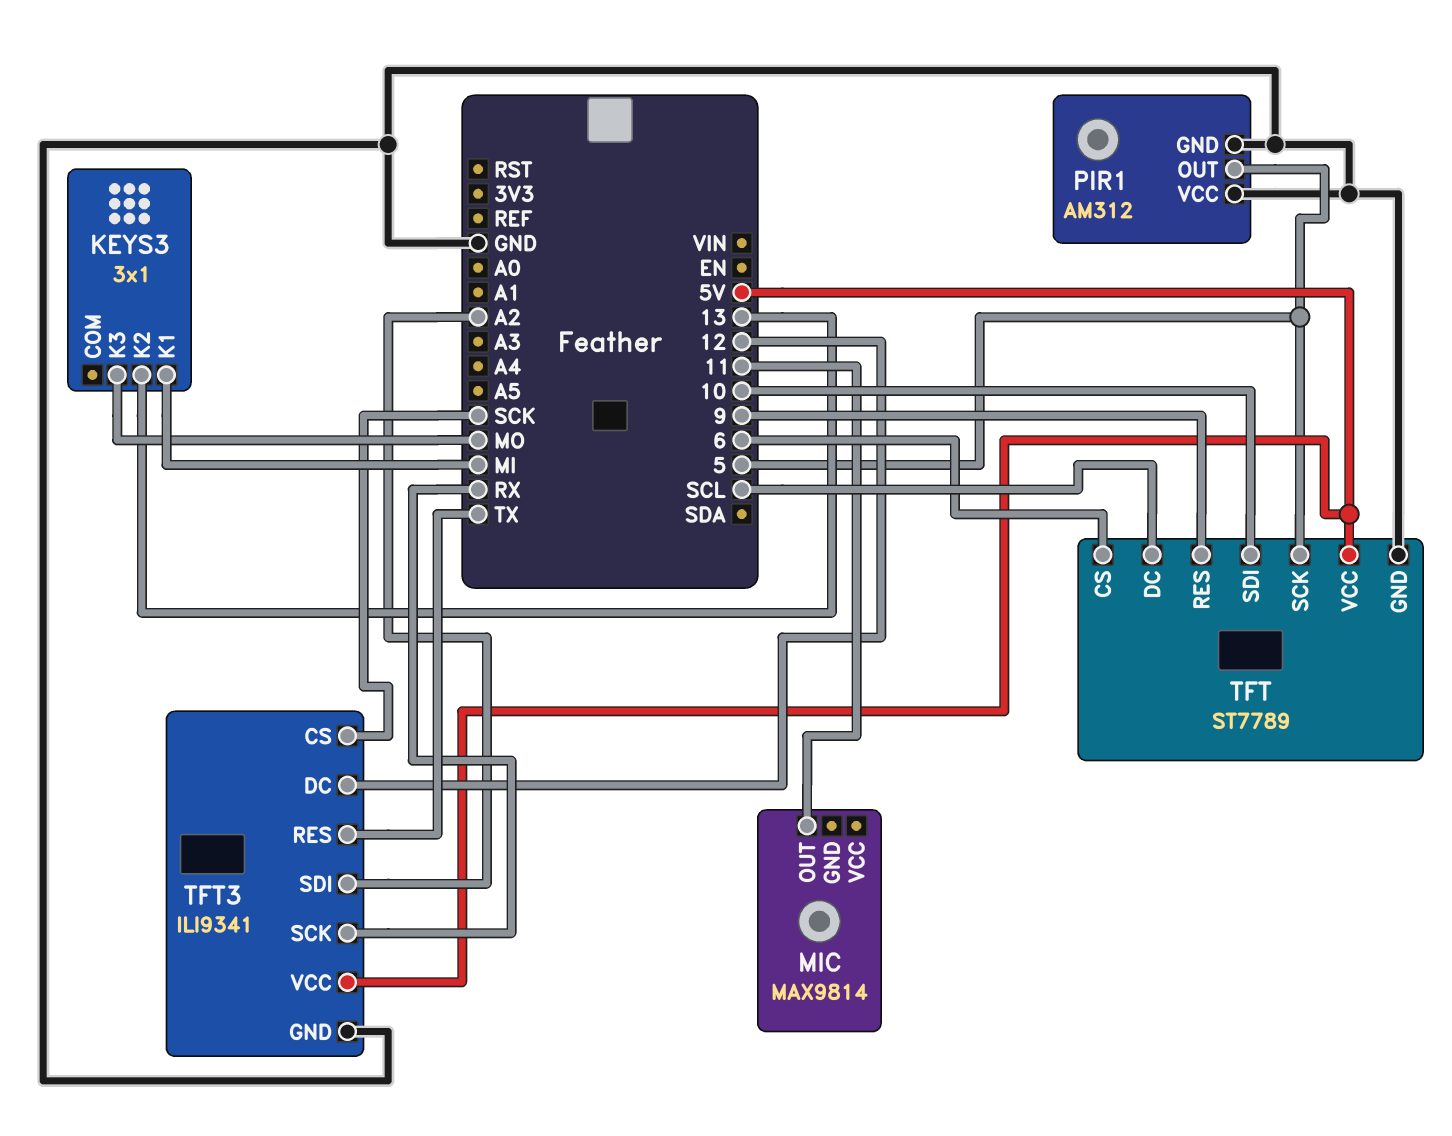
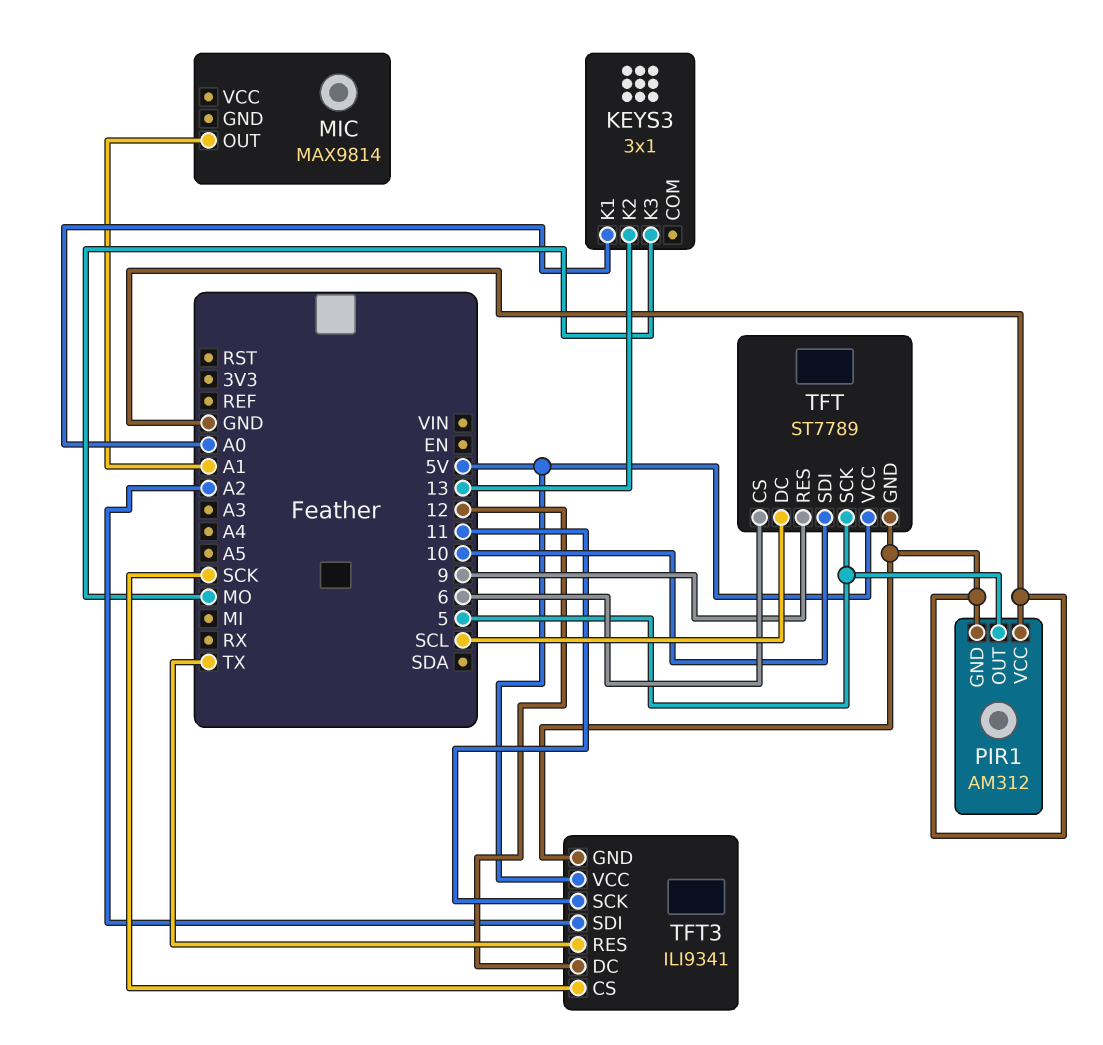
KEYS3 pin K1: MI -> A0
MIC pin OUT: 11 -> A1
TFT3 pin SCK: RX -> 11

